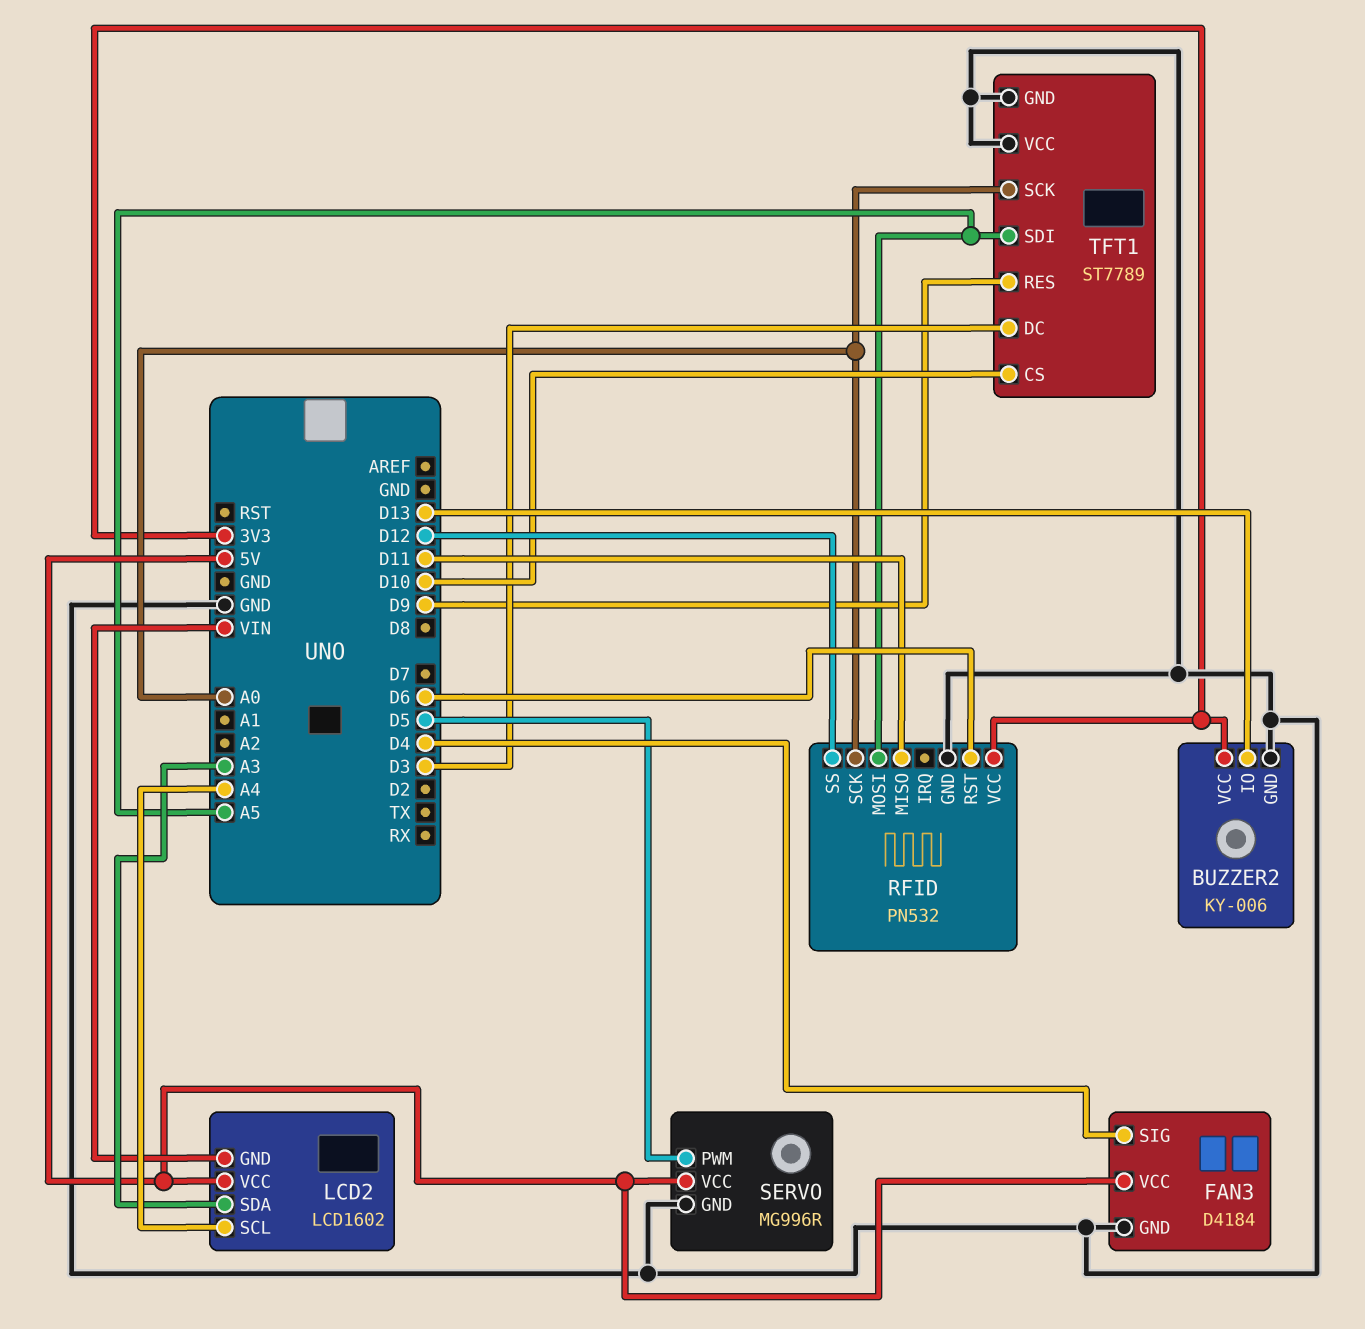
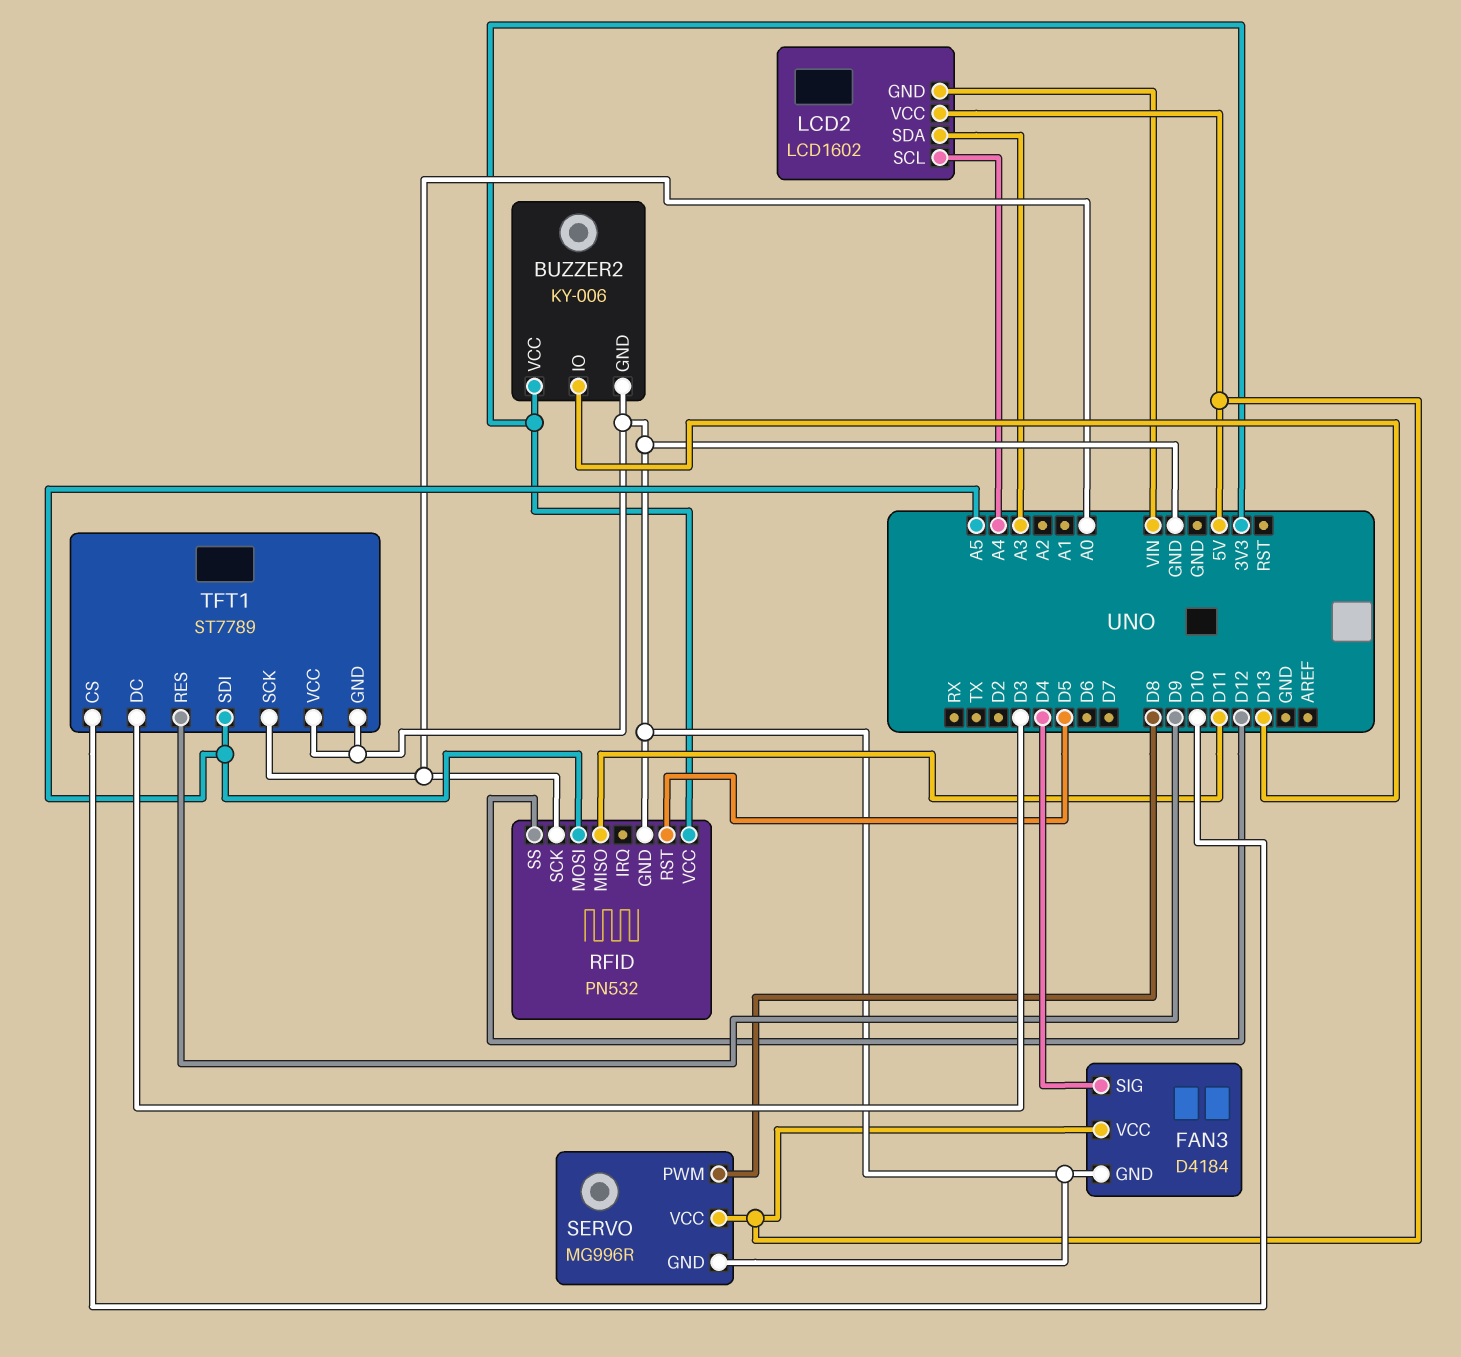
RFID pin RST: D6 -> D5
SERVO pin PWM: D5 -> D8

